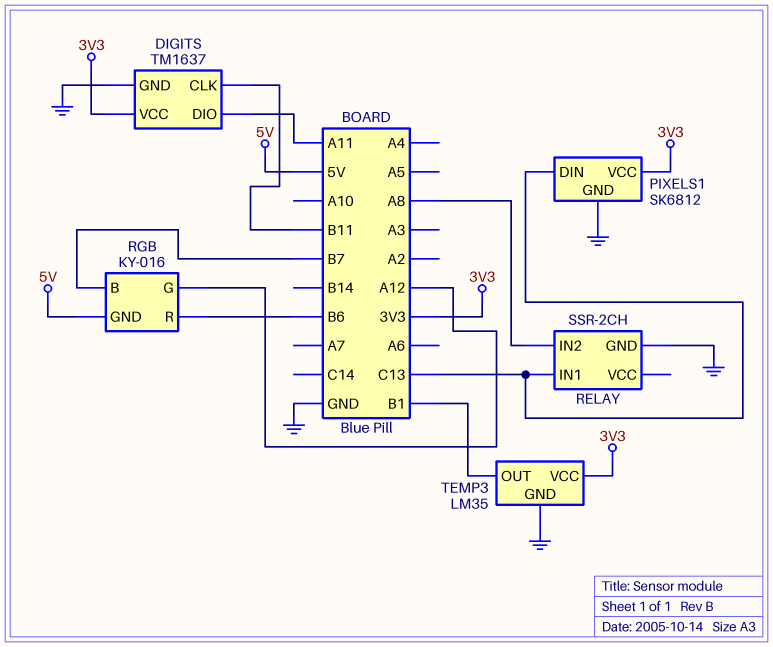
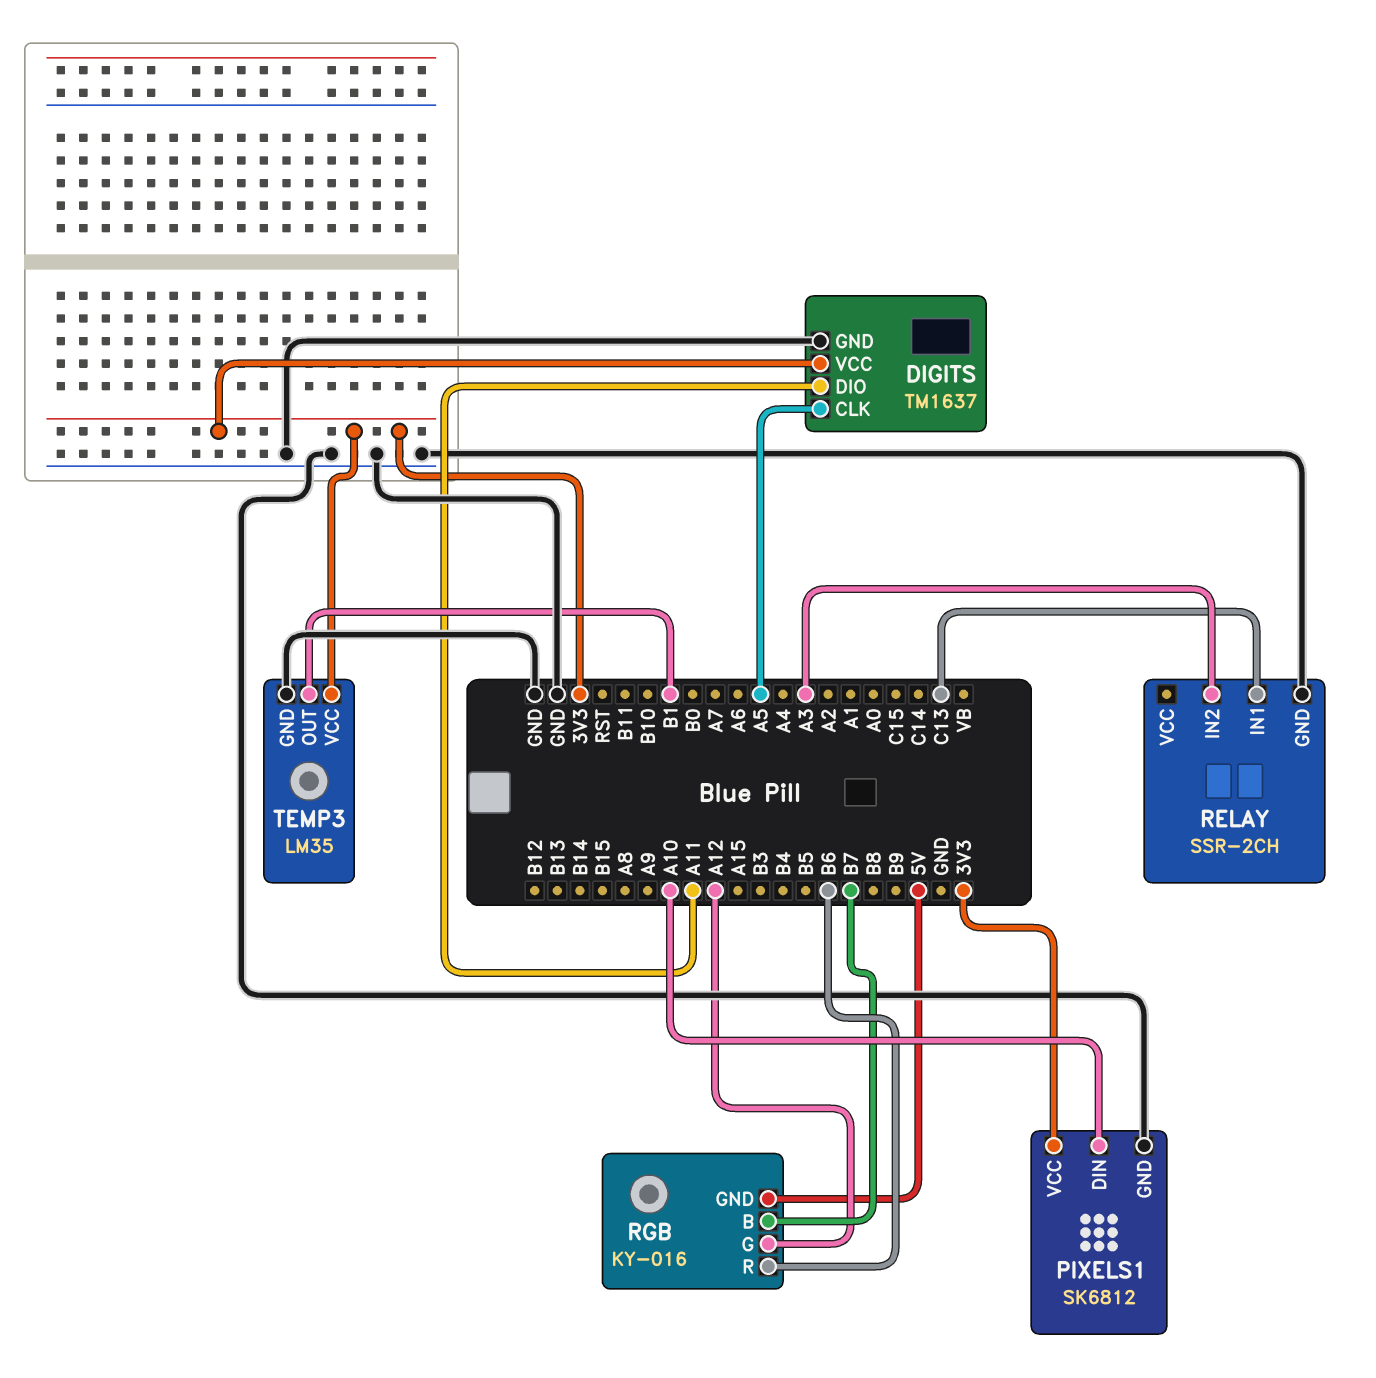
DIGITS pin CLK: B11 -> A5
PIXELS1 pin DIN: C13 -> A10
RELAY pin IN2: A8 -> A3

